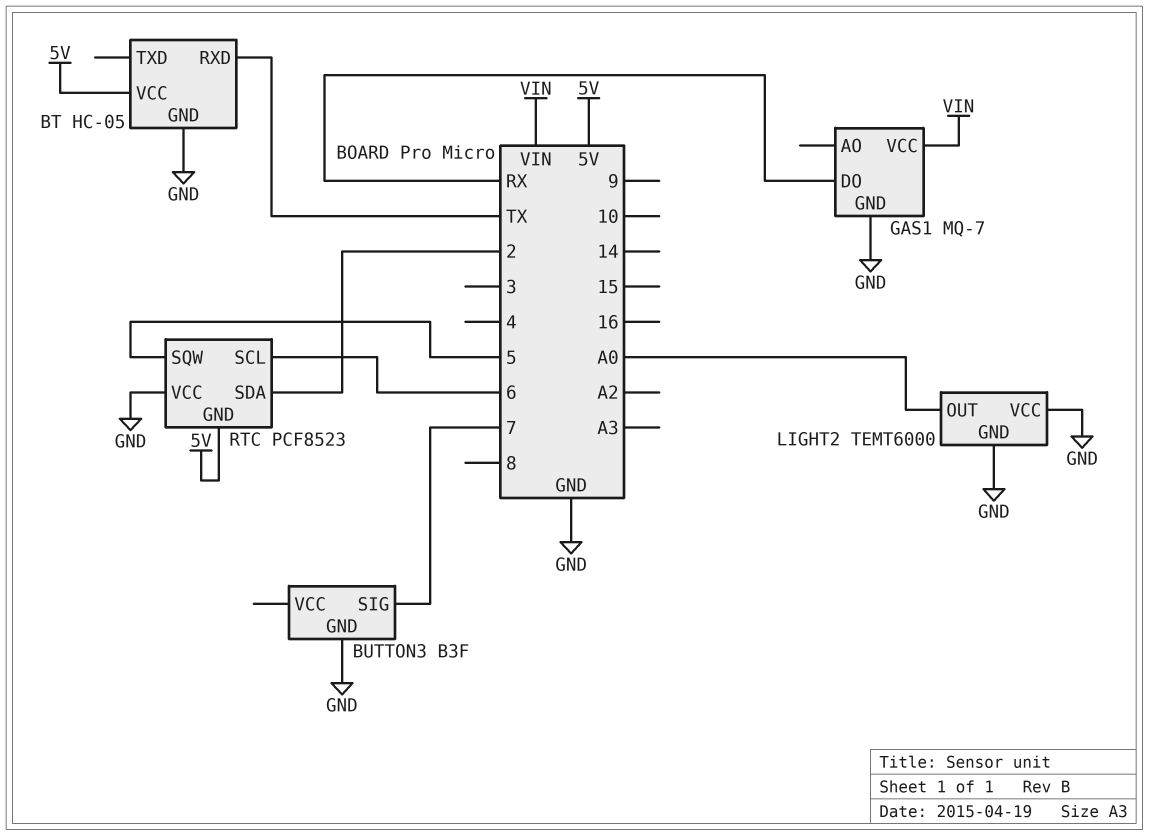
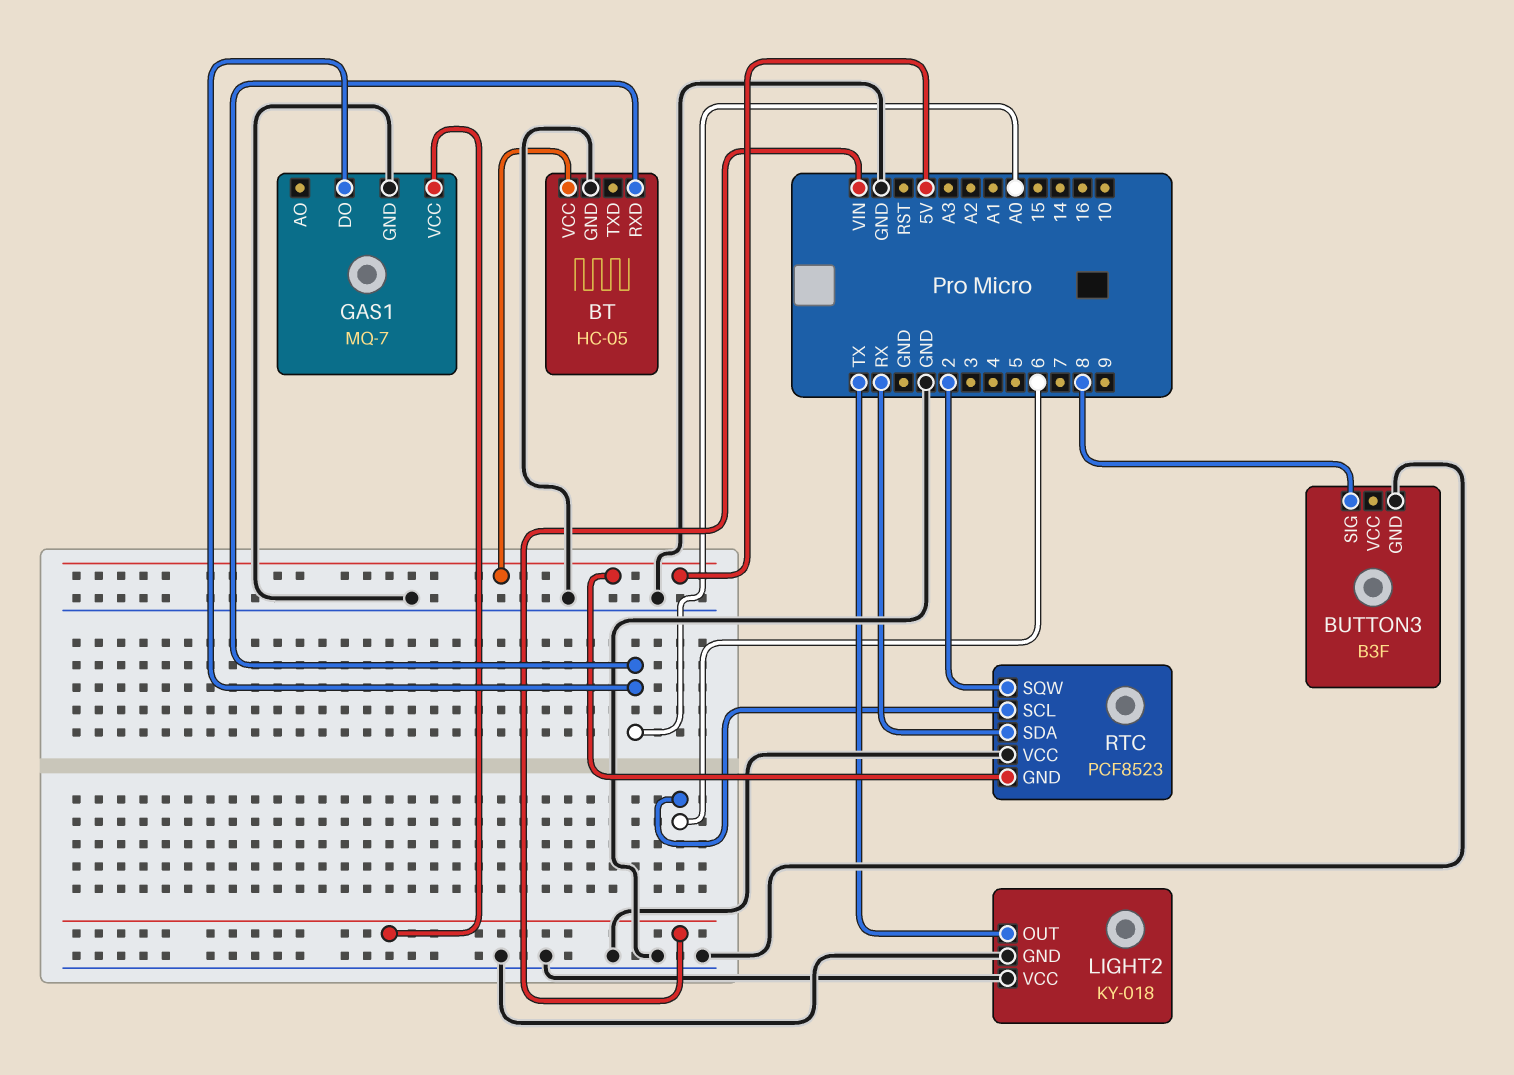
BT pin RXD: TX -> A0
BUTTON3 pin SIG: 7 -> 8
GAS1 pin DO: RX -> A0
LIGHT2: TEMT6000 -> KY-018
LIGHT2 pin OUT: A0 -> TX
RTC pin SDA: 2 -> RX
RTC pin SQW: 5 -> 2

